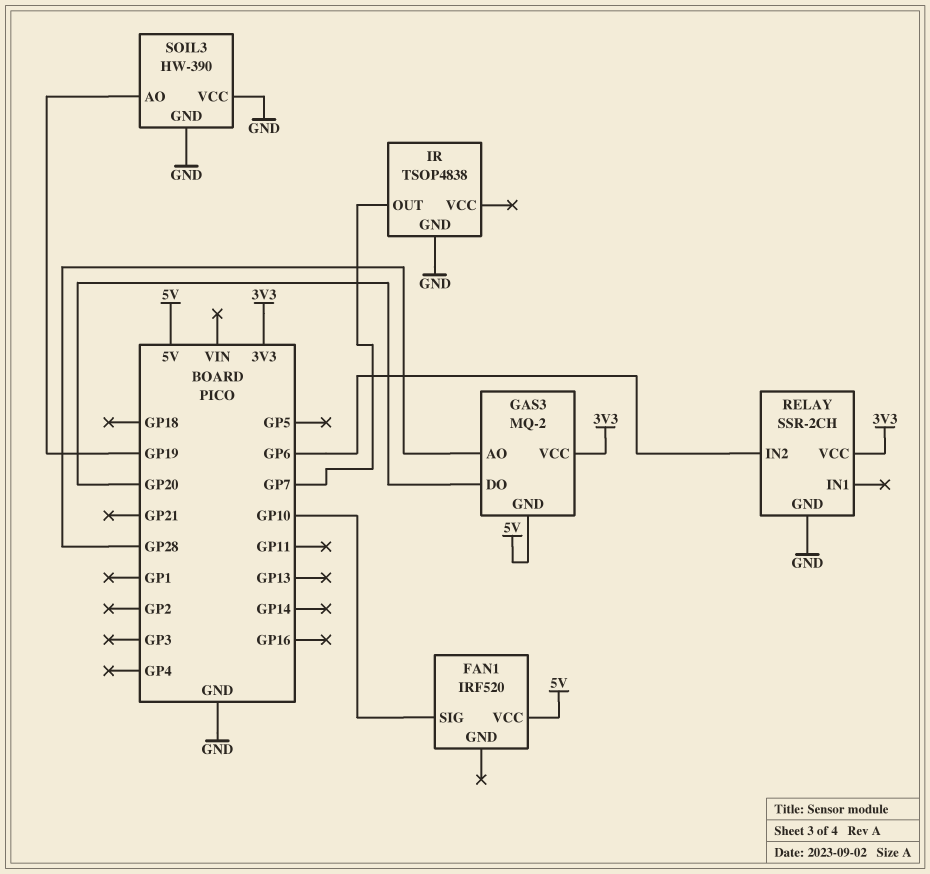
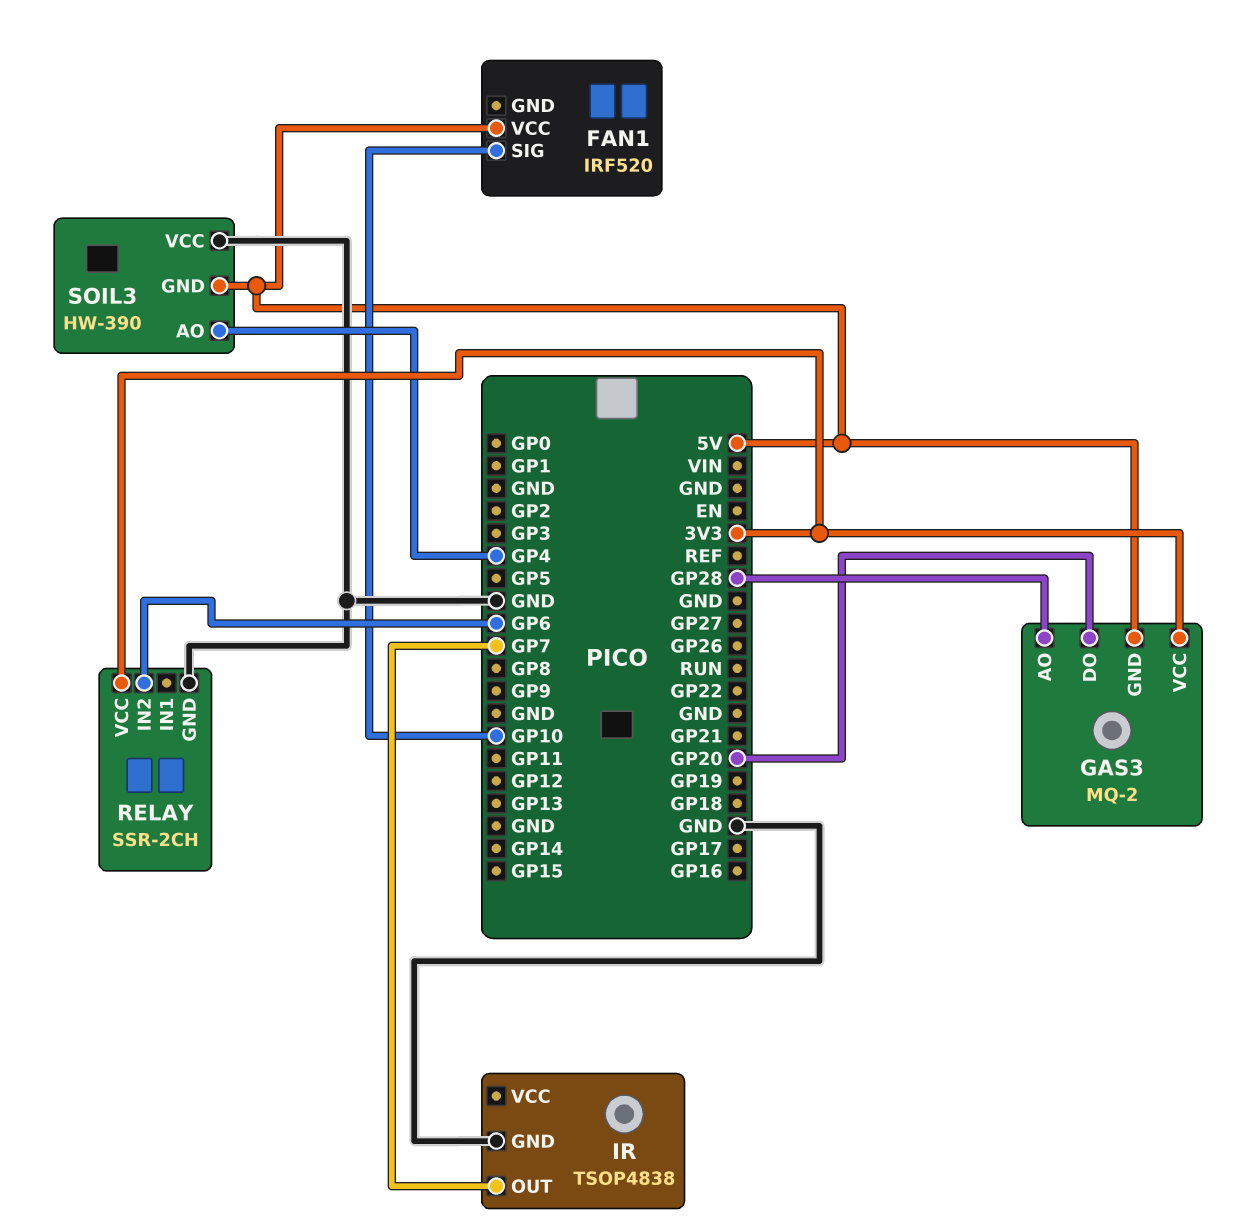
SOIL3 pin AO: GP19 -> GP4
SOIL3 pin GND: GND -> 5V

